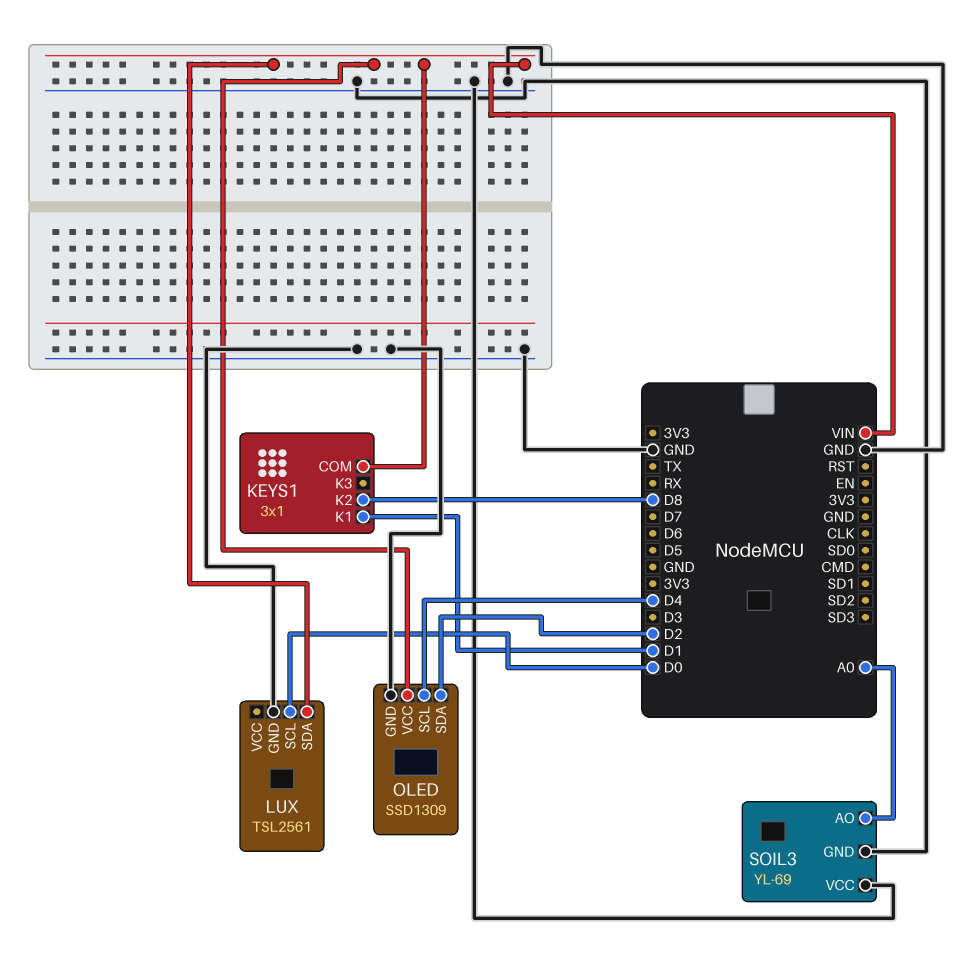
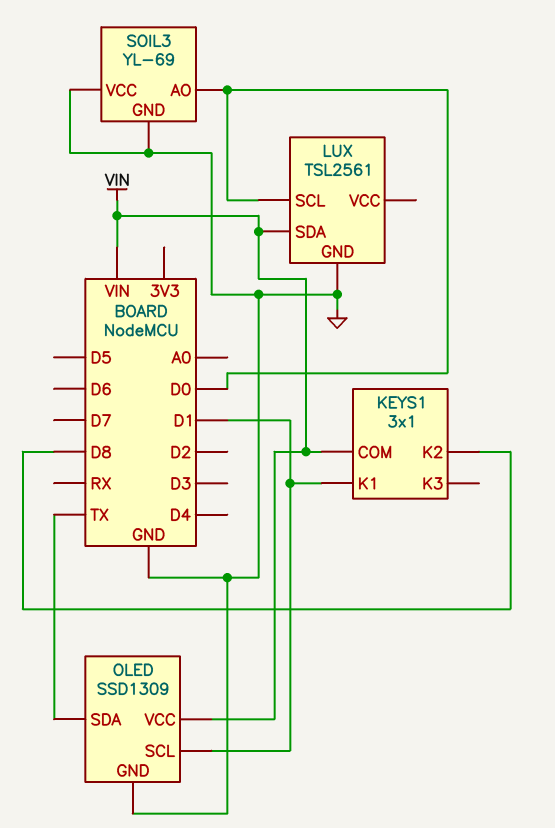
OLED pin SCL: D4 -> D1
OLED pin SDA: D2 -> TX
SOIL3 pin AO: A0 -> D0

